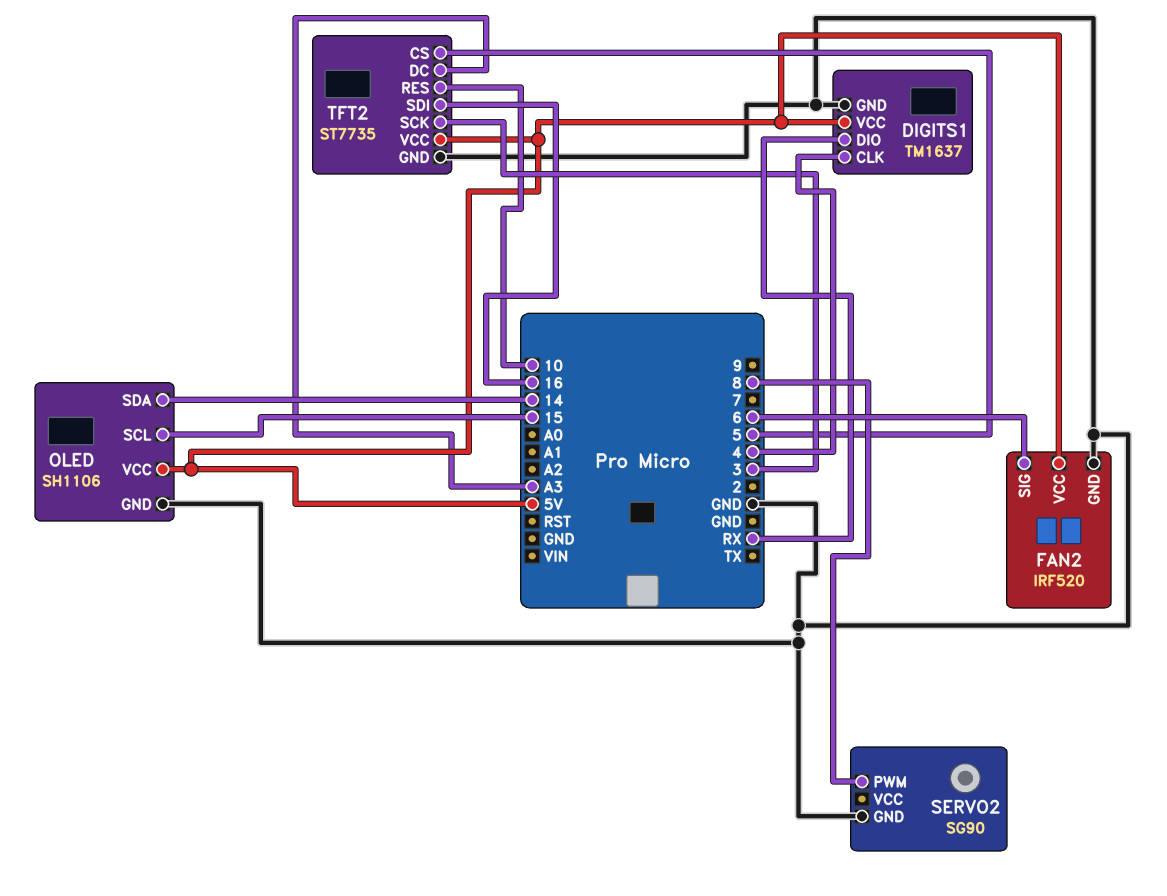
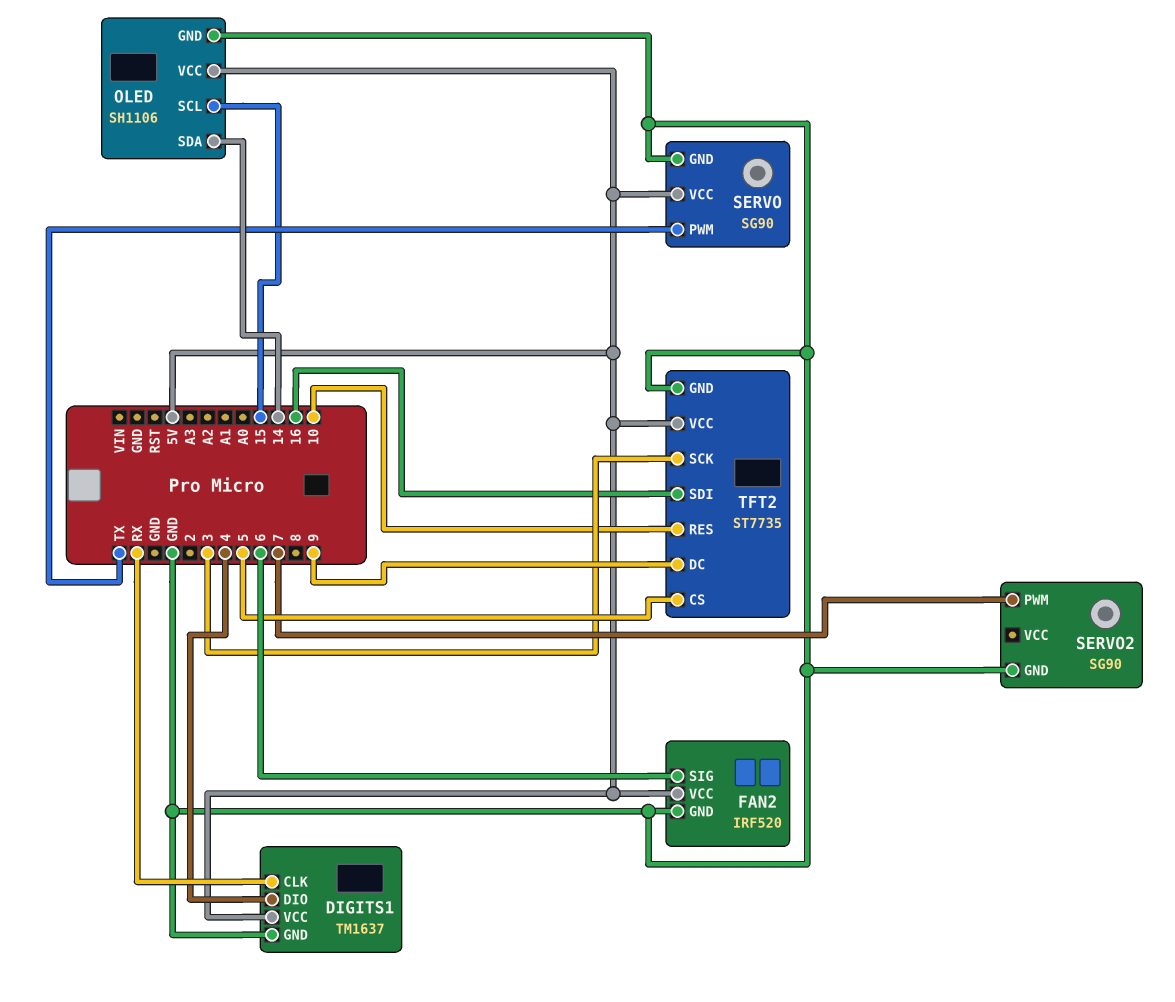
DIGITS1 pin CLK: 4 -> RX
DIGITS1 pin DIO: RX -> 4
SERVO: none -> SG90
SERVO pin GND: none -> GND
SERVO pin PWM: none -> TX
SERVO pin VCC: none -> 5V
SERVO2 pin PWM: 8 -> 7
TFT2 pin DC: A3 -> 9

